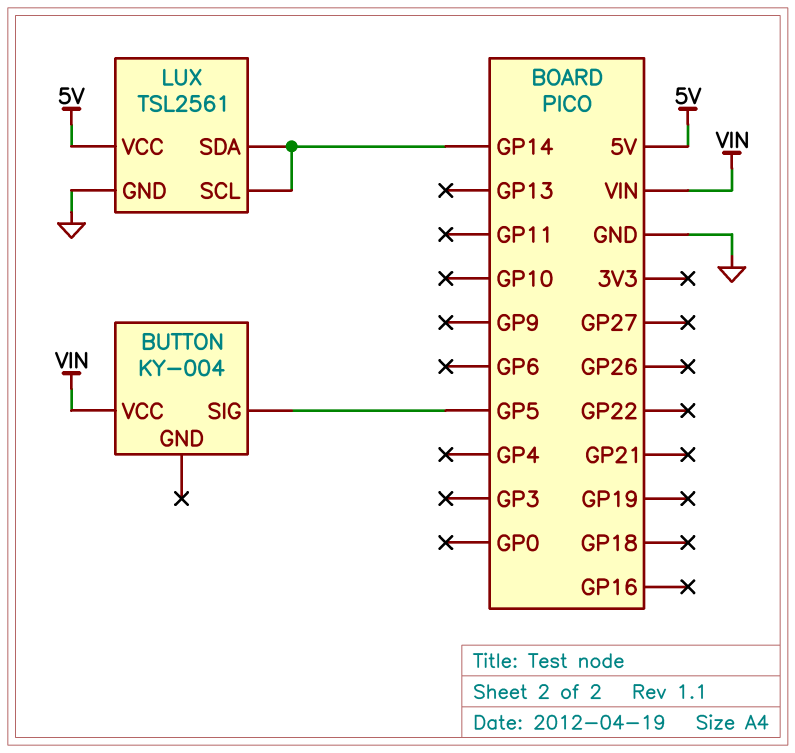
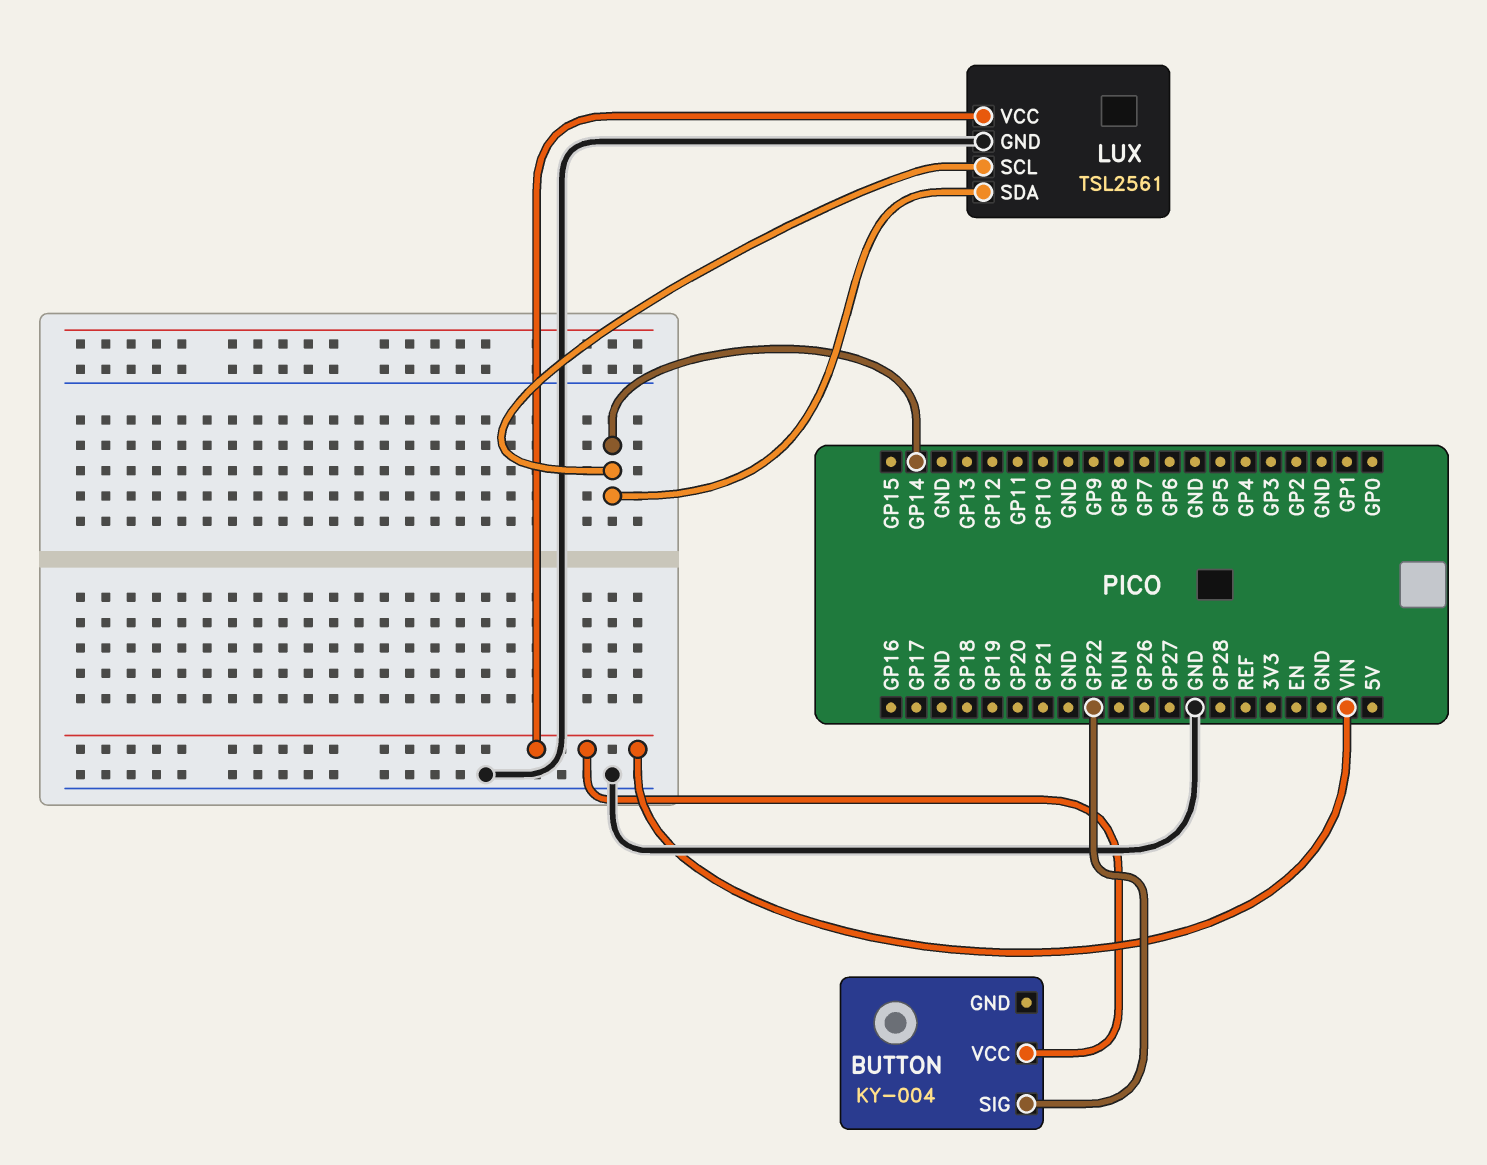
BUTTON pin SIG: GP5 -> GP22
LUX pin VCC: 5V -> VIN

